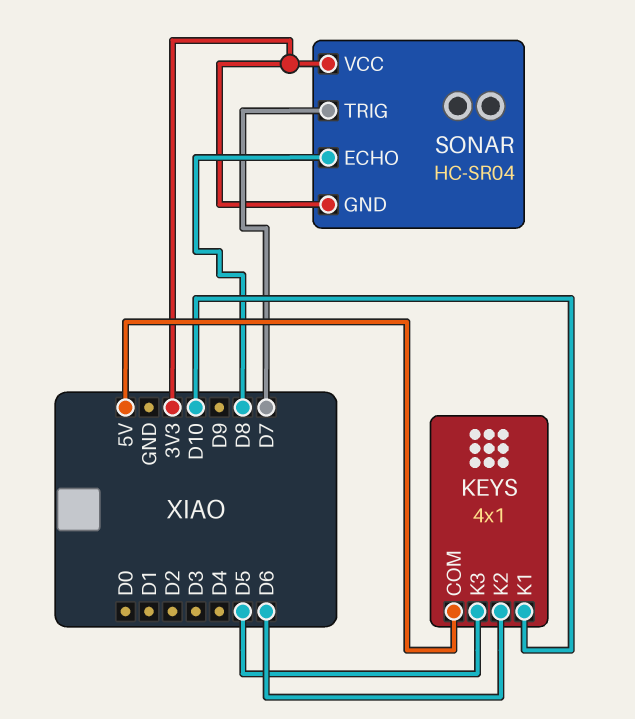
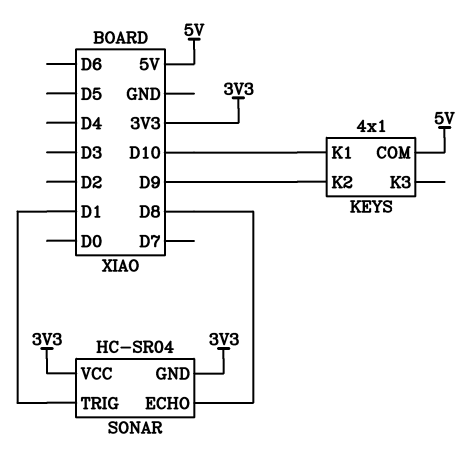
KEYS pin K2: D6 -> D9
KEYS pin K3: D5 -> none
SONAR pin TRIG: D7 -> D1

